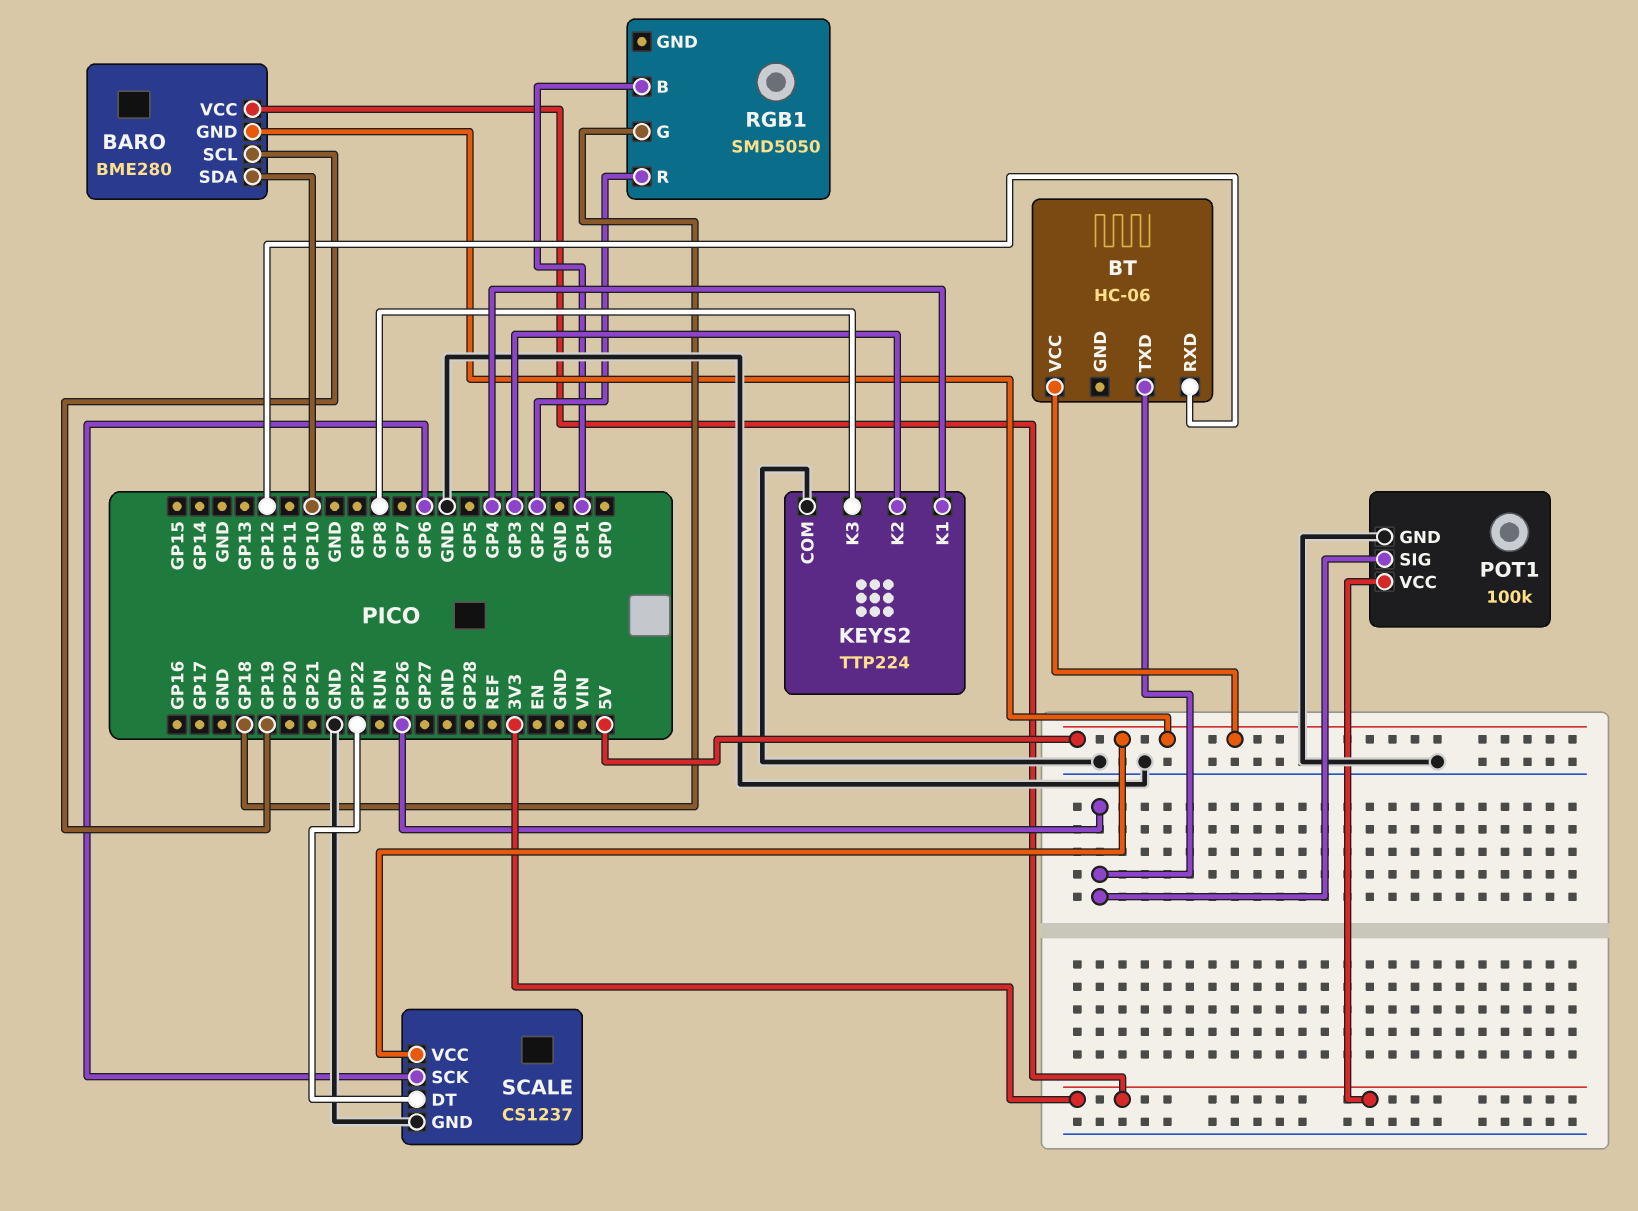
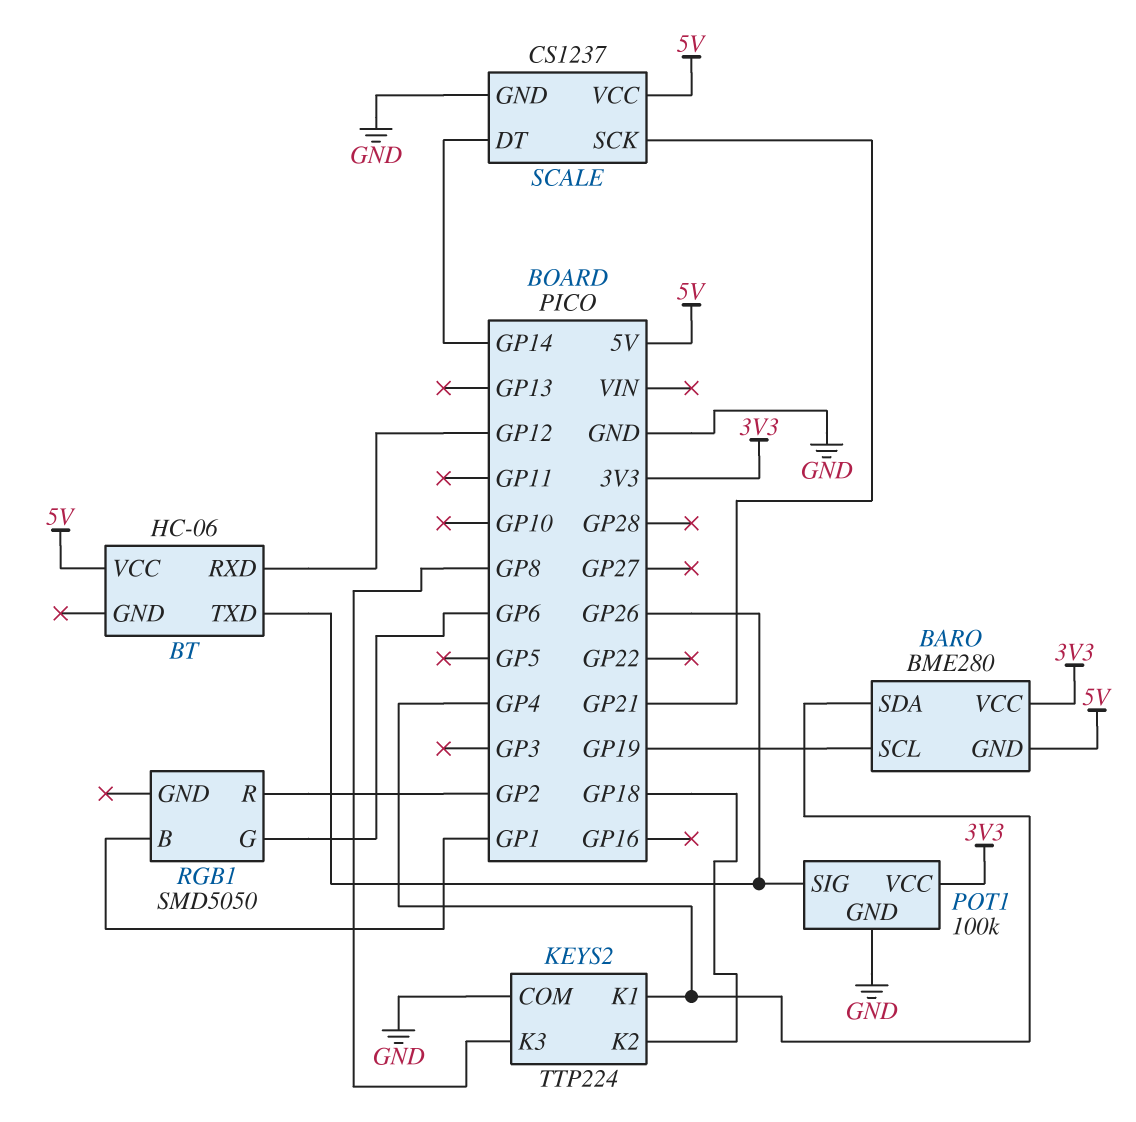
BARO pin SDA: GP10 -> GP4
KEYS2 pin K2: GP3 -> GP18
RGB1 pin G: GP18 -> GP6
SCALE pin DT: GP22 -> GP14
SCALE pin SCK: GP6 -> GP21

